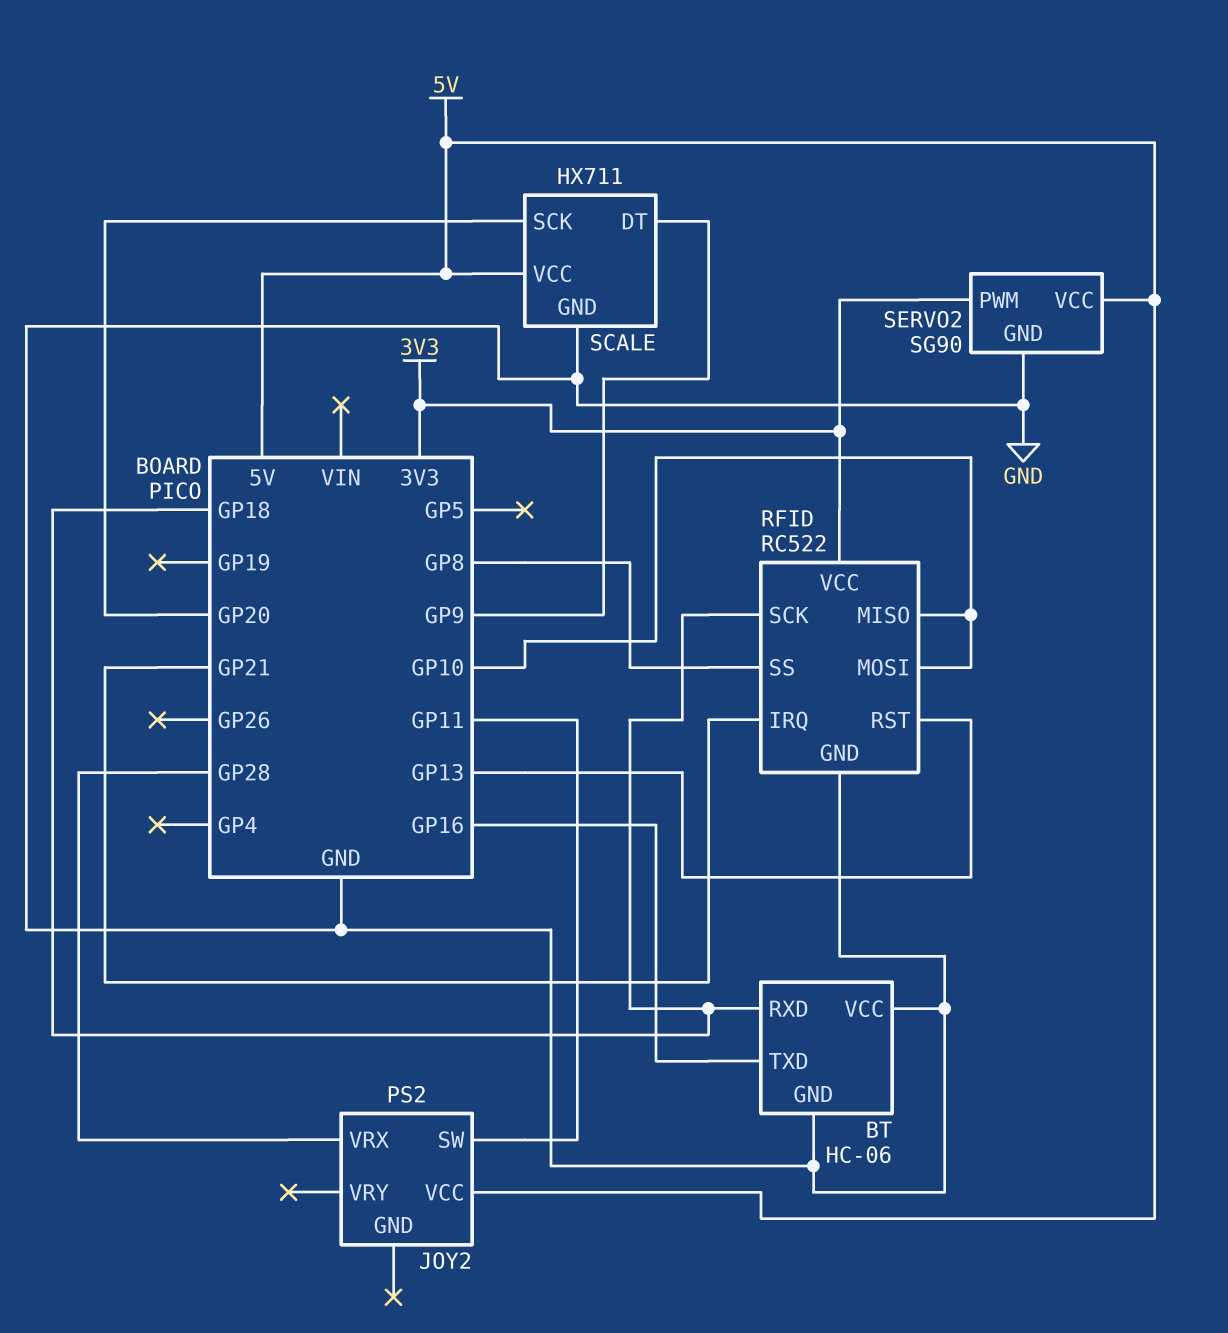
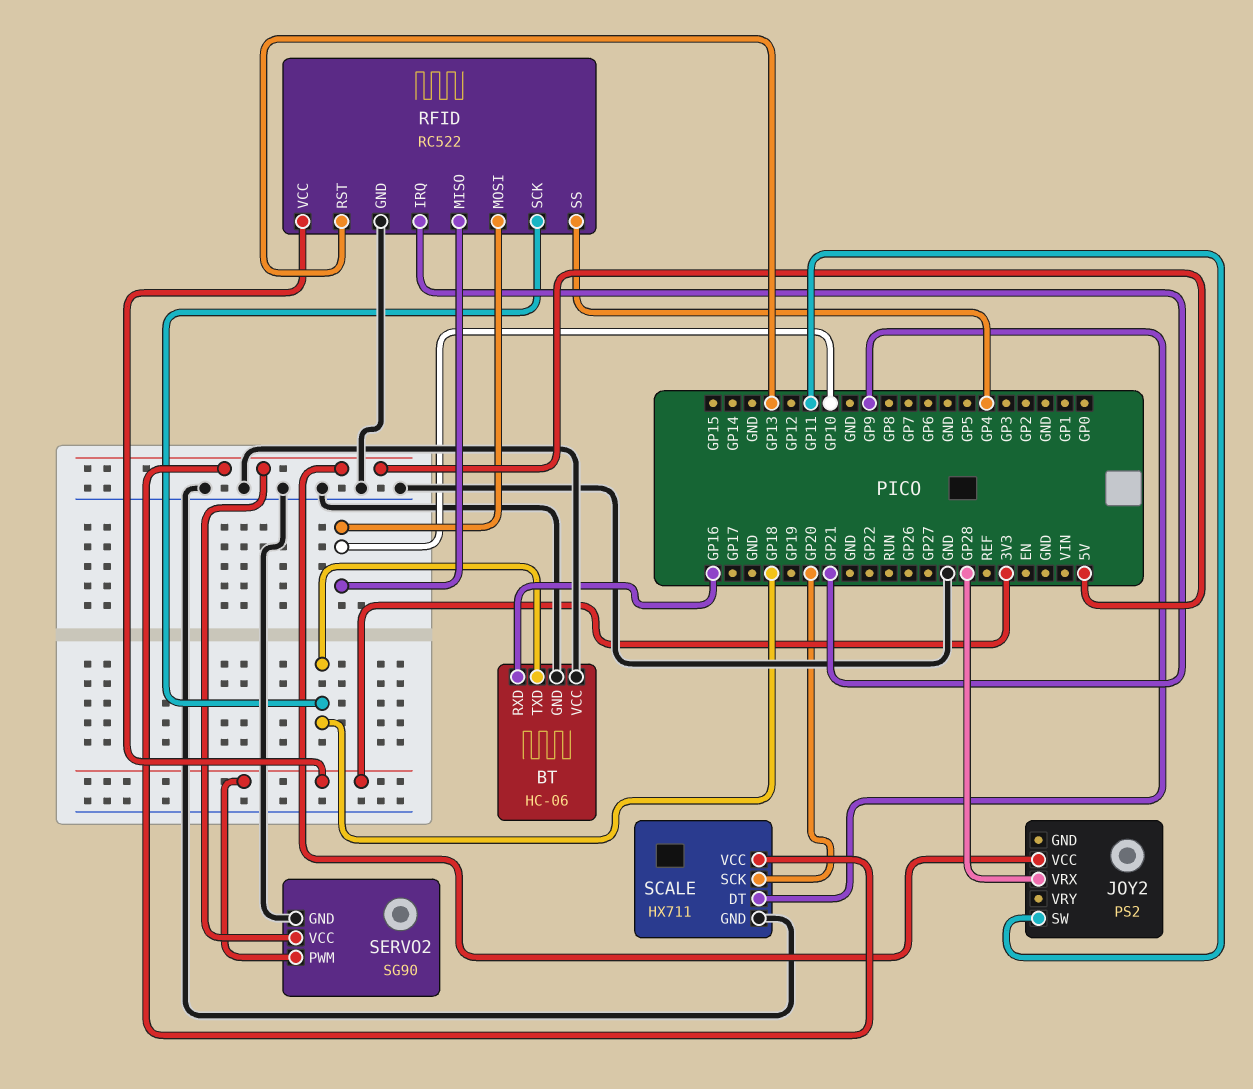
BT pin RXD: GP18 -> GP16
BT pin TXD: GP16 -> GP18
RFID pin SS: GP8 -> GP4

